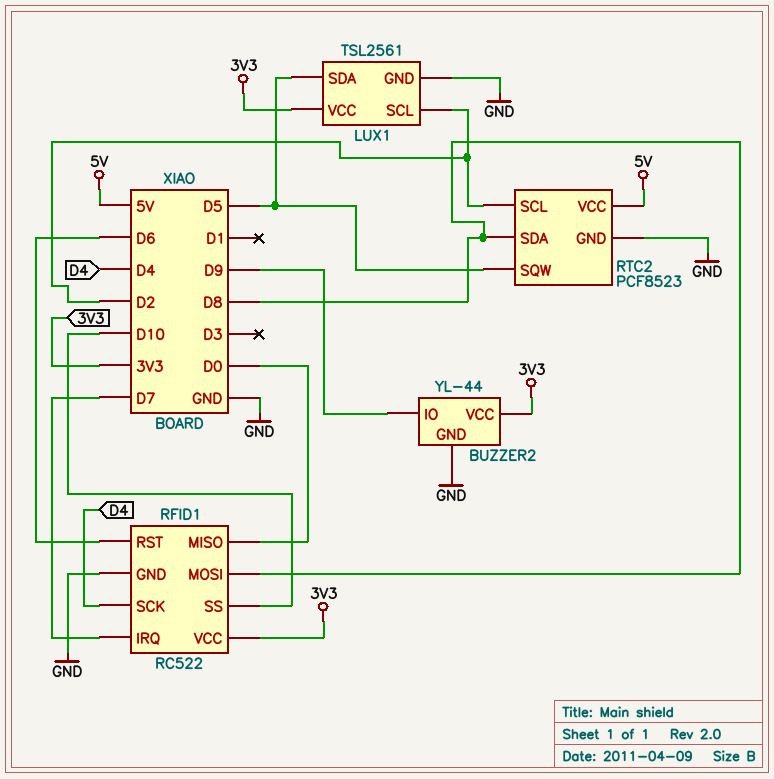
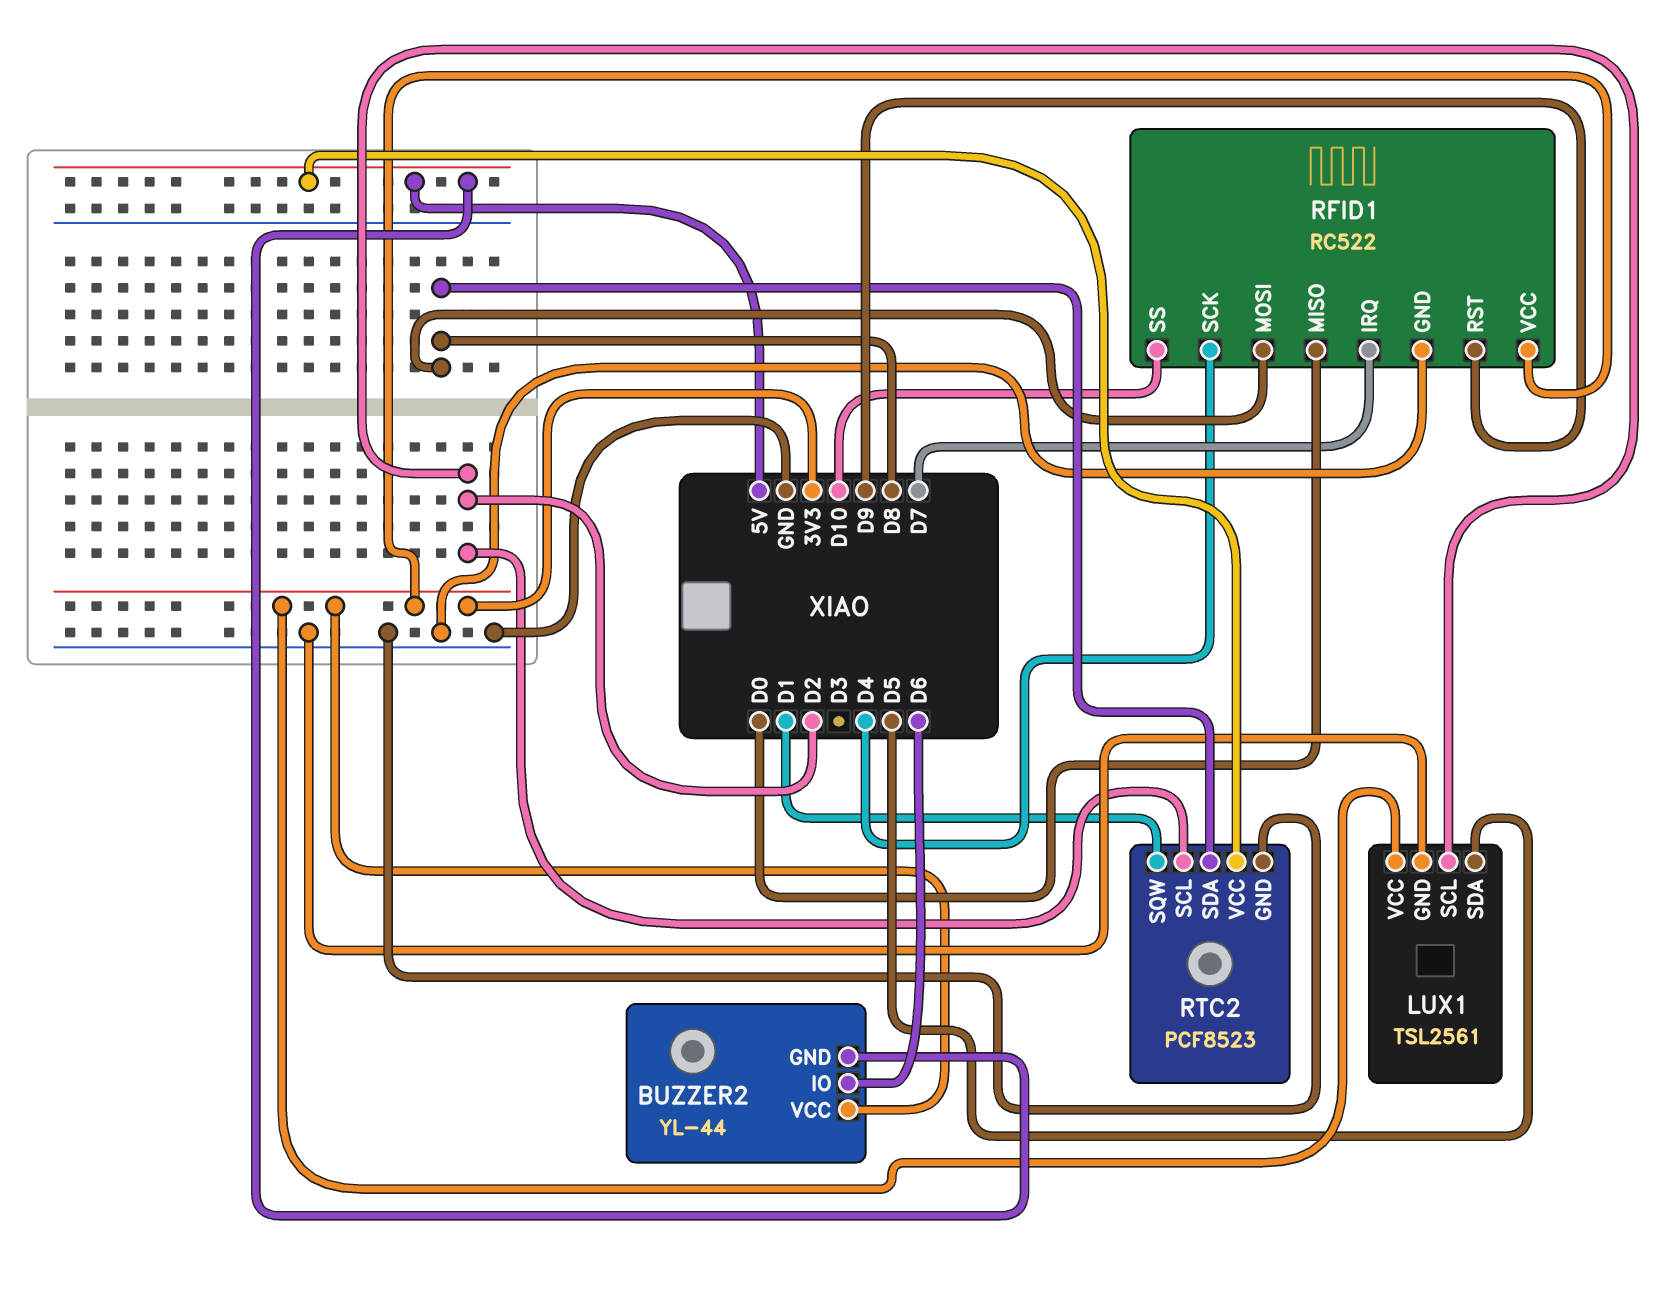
BUZZER2 pin GND: GND -> 5V
BUZZER2 pin IO: D9 -> D6
RFID1 pin RST: D6 -> D9
RTC2 pin SQW: D5 -> D1

